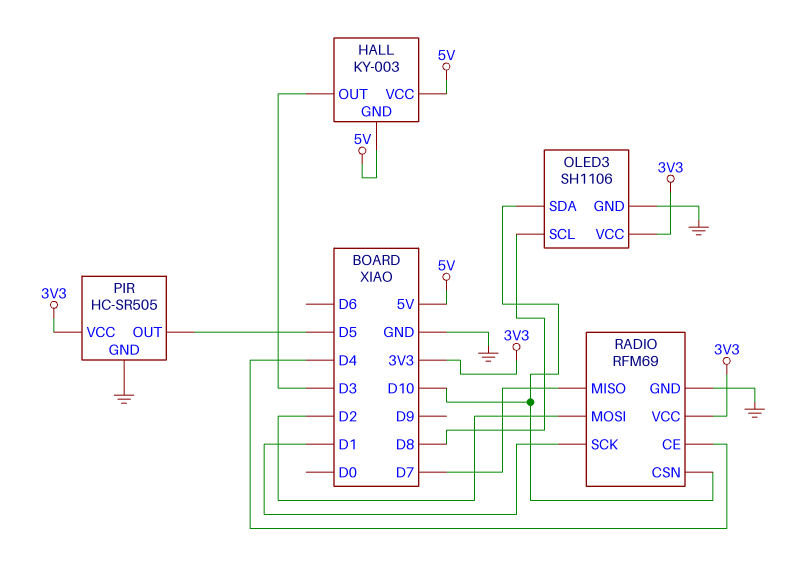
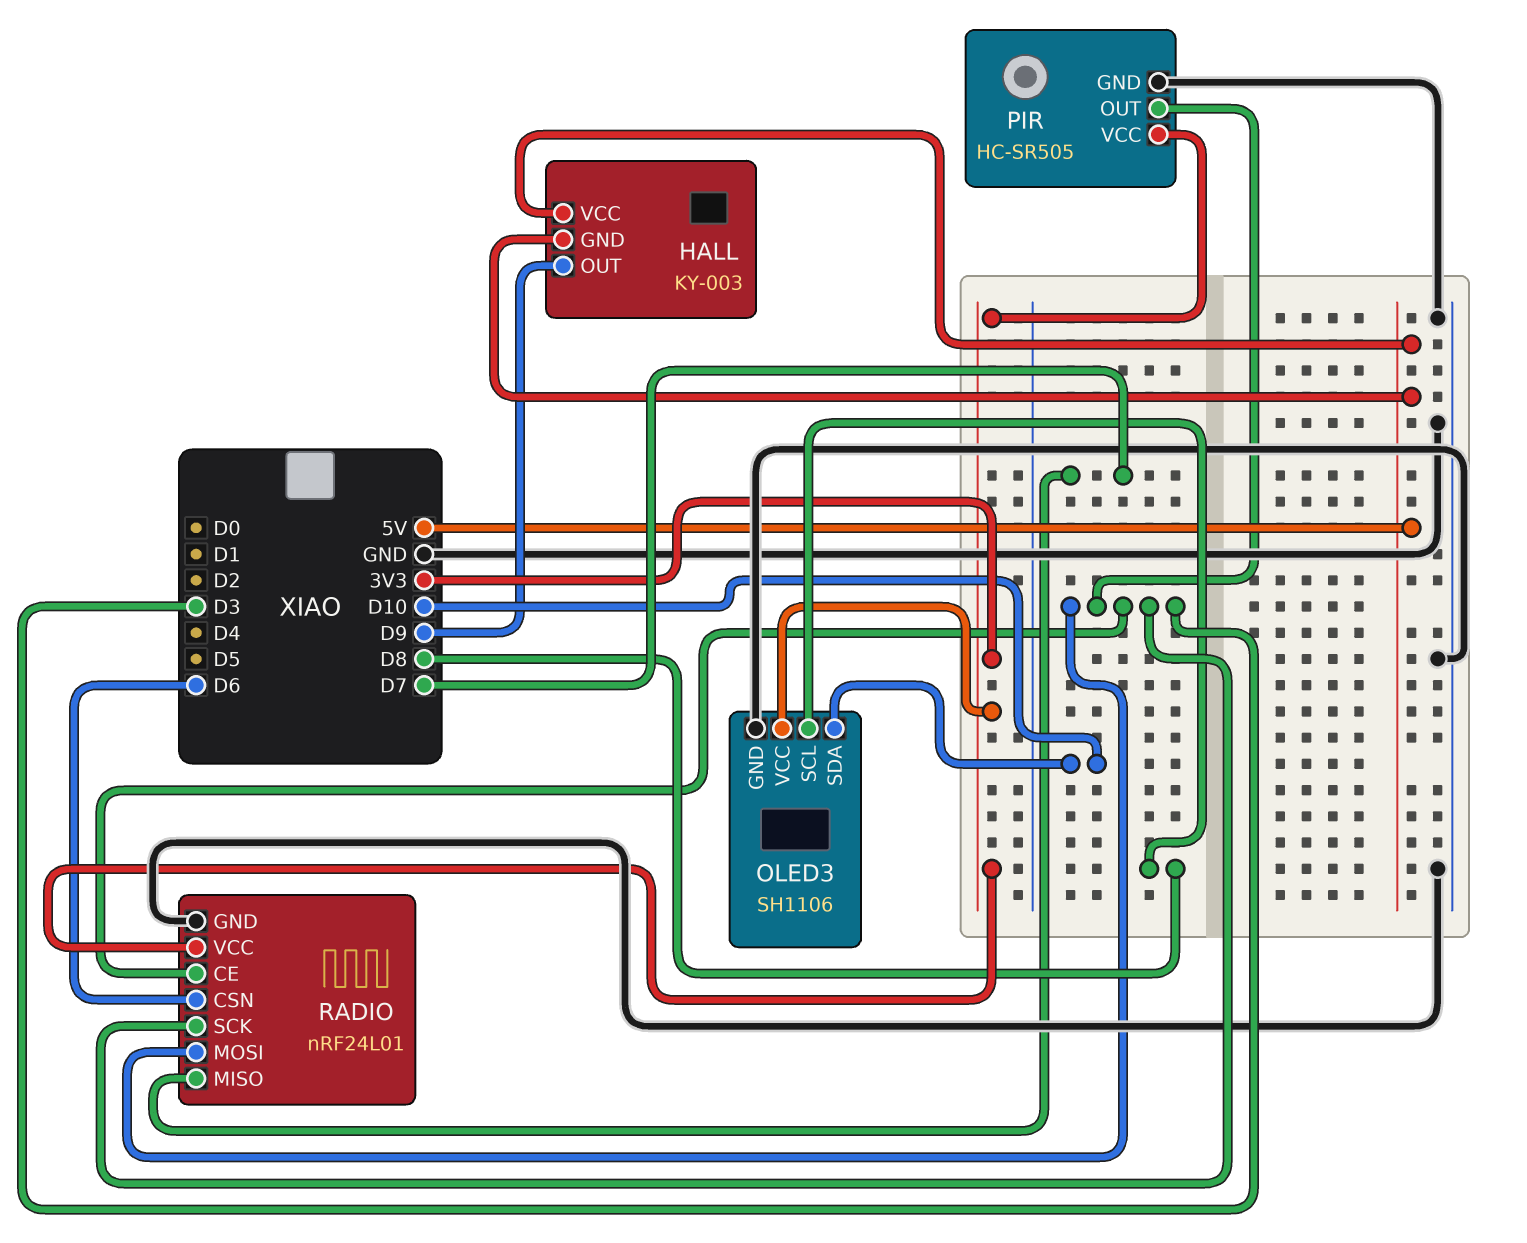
HALL pin OUT: D3 -> D9
PIR pin OUT: D5 -> D3
RADIO: RFM69 -> nRF24L01
RADIO pin CE: D4 -> D3
RADIO pin CSN: D10 -> D6
RADIO pin MOSI: D2 -> D3
RADIO pin SCK: D1 -> D3

